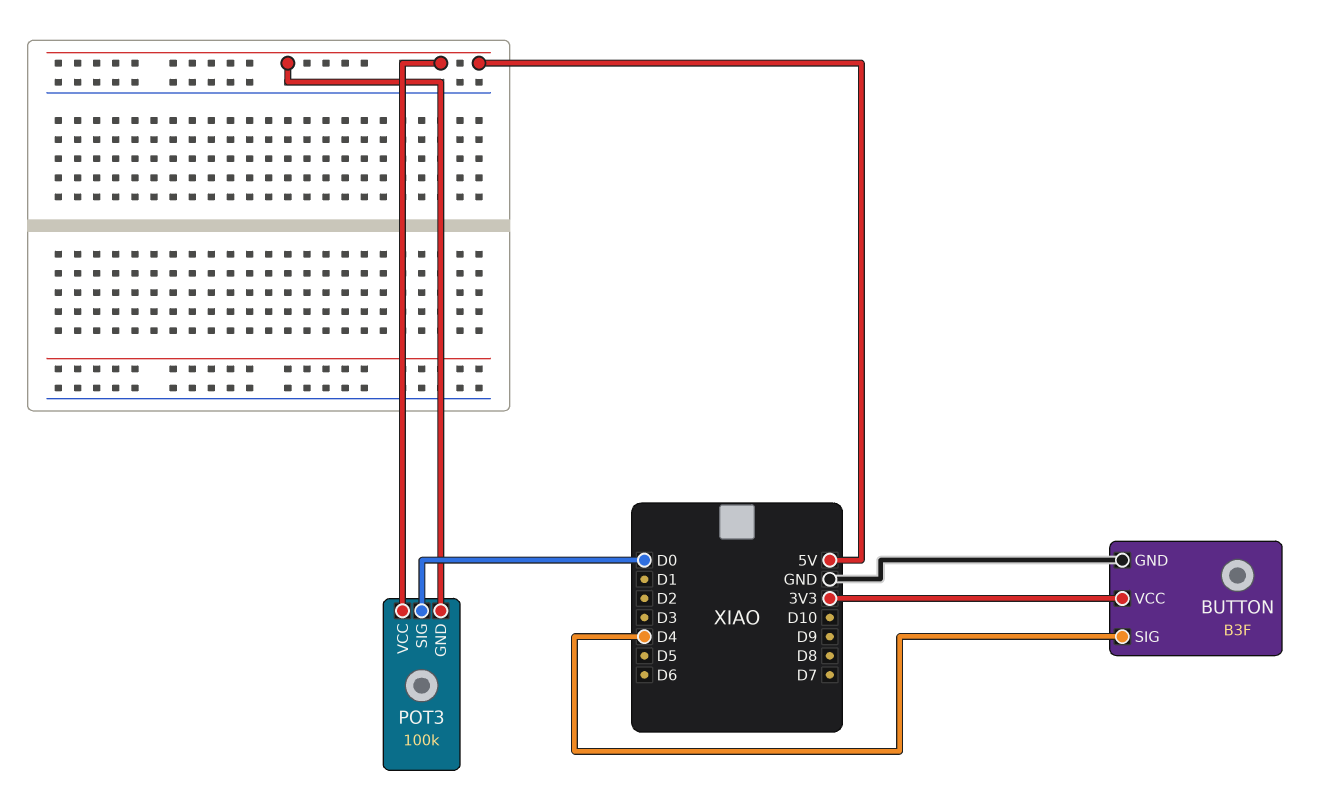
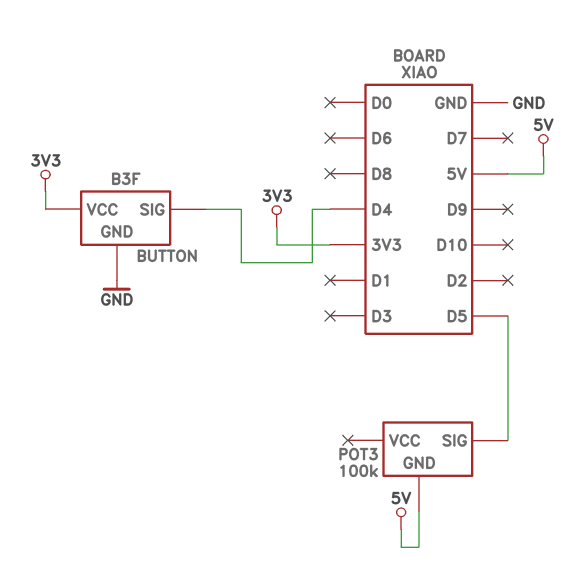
POT3 pin SIG: D0 -> D5
POT3 pin VCC: 5V -> none

